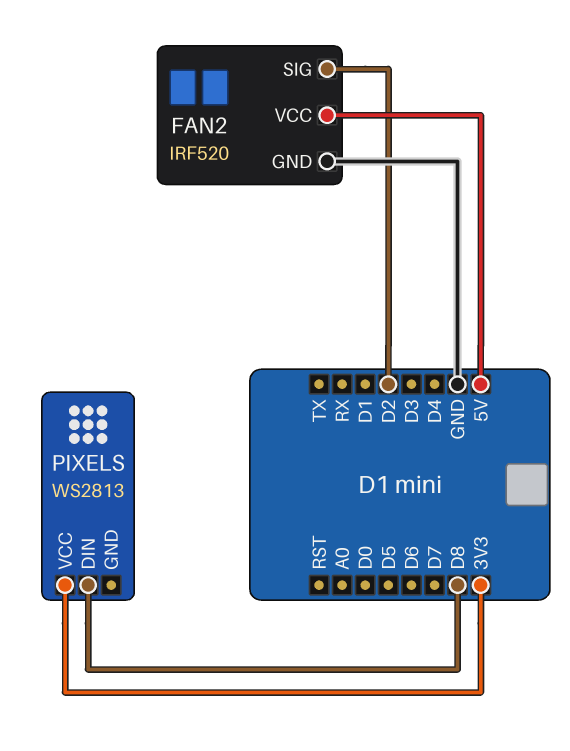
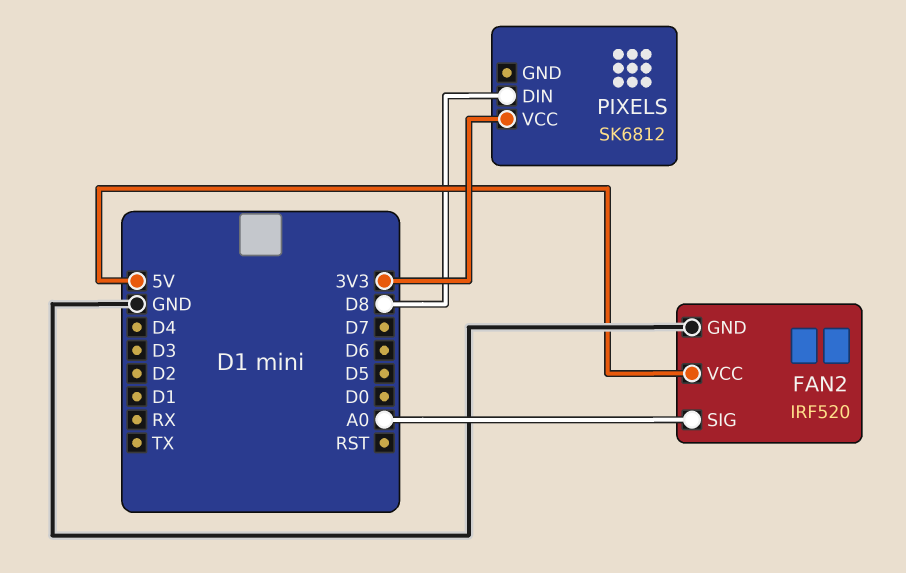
FAN2 pin SIG: D2 -> A0
PIXELS: WS2813 -> SK6812

